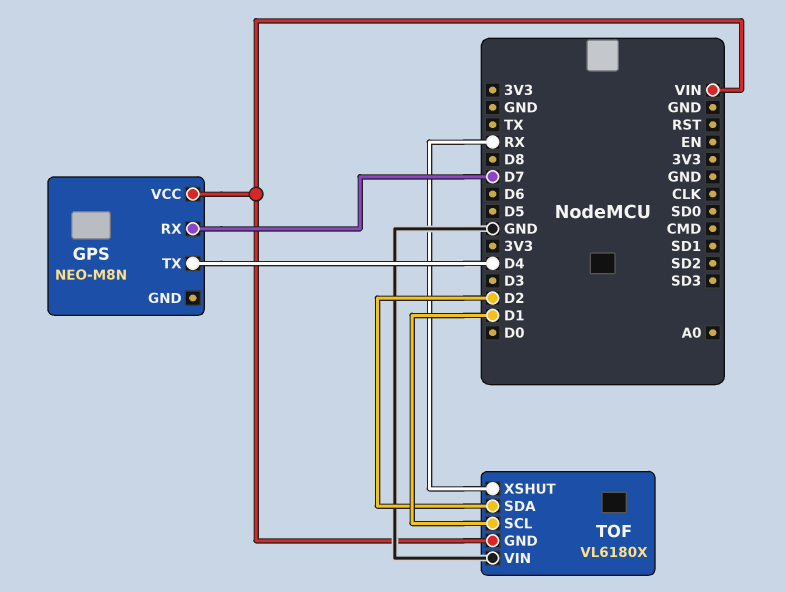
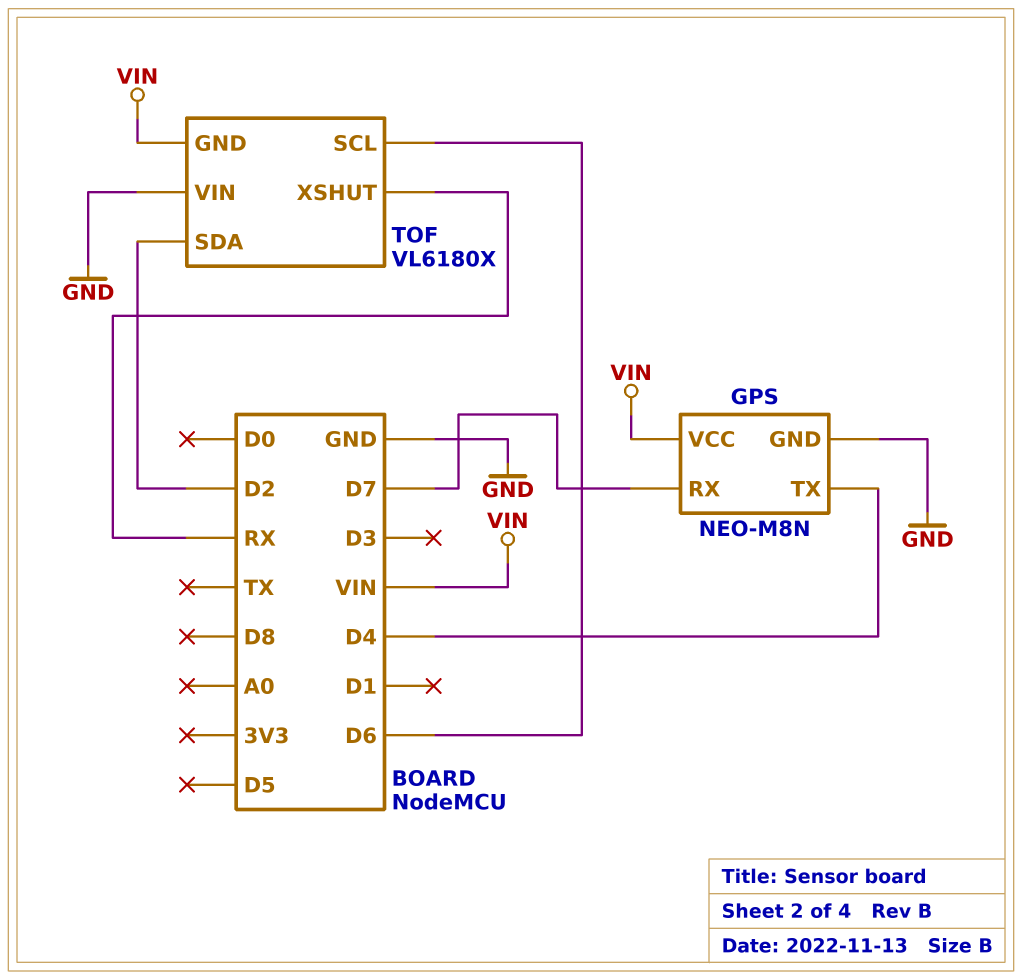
GPS pin GND: none -> GND
TOF pin SCL: D1 -> D6

